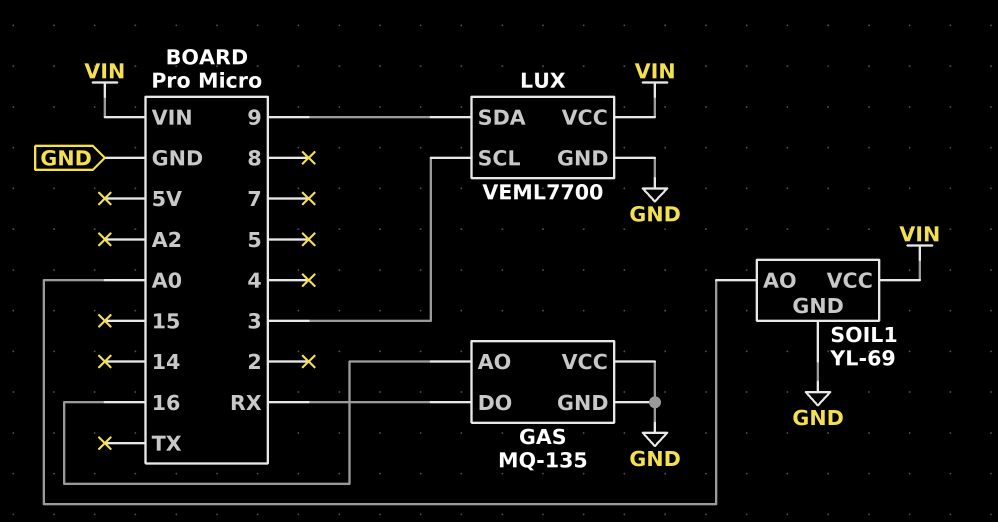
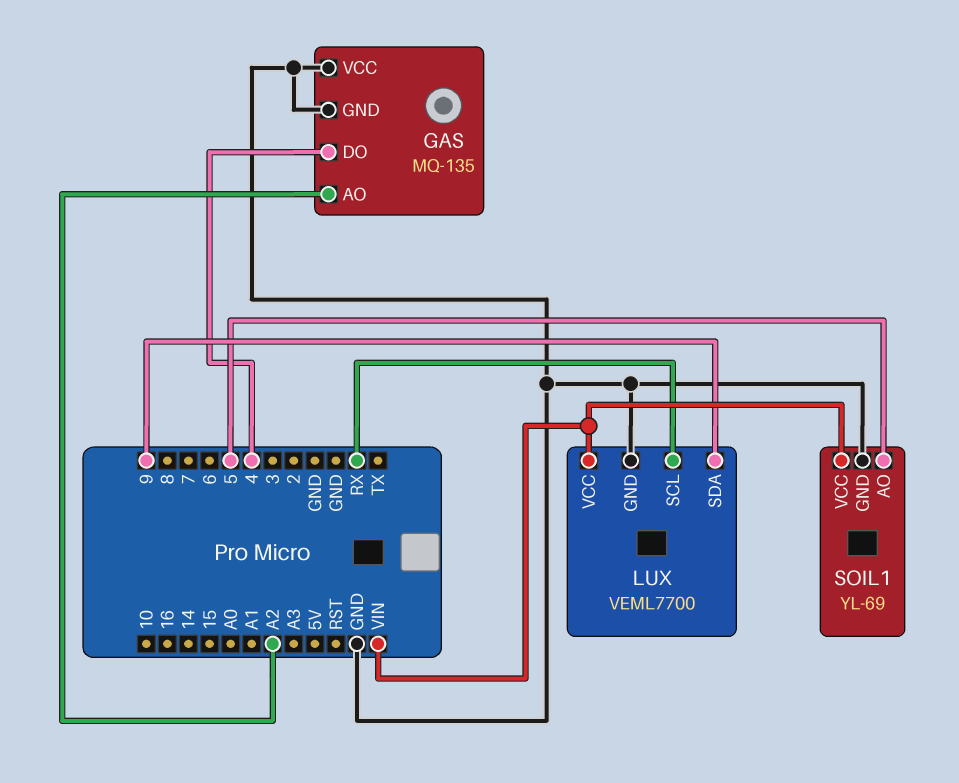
GAS pin AO: 16 -> A2
GAS pin DO: RX -> 4
LUX pin SCL: 3 -> RX
SOIL1 pin AO: A0 -> 5

